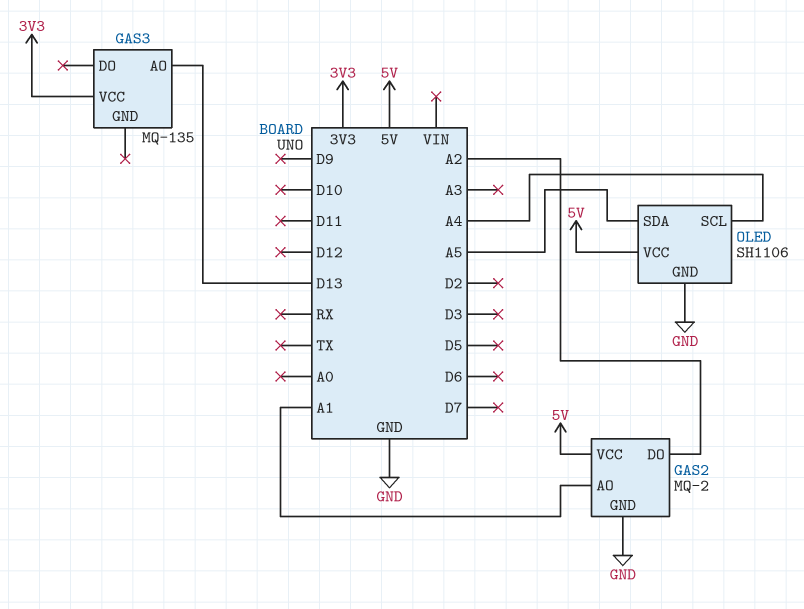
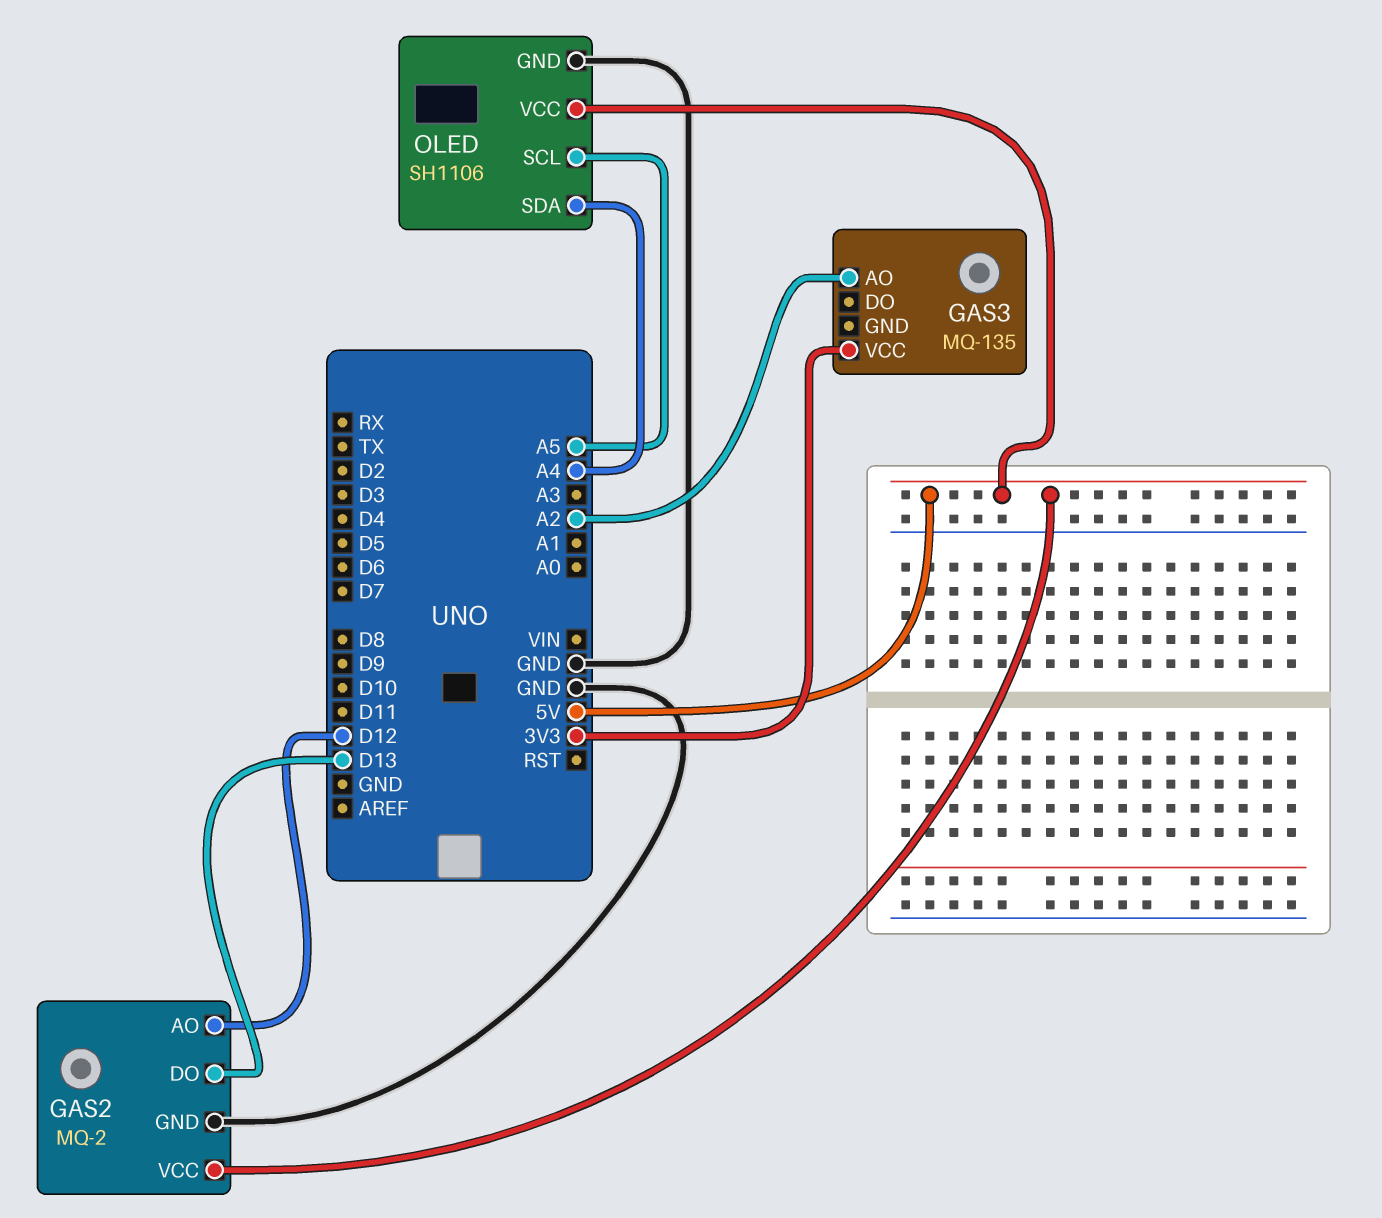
GAS2 pin AO: A1 -> D12
GAS2 pin DO: A2 -> D13
GAS3 pin AO: D13 -> A2
OLED pin SCL: A4 -> A5
OLED pin SDA: A5 -> A4

